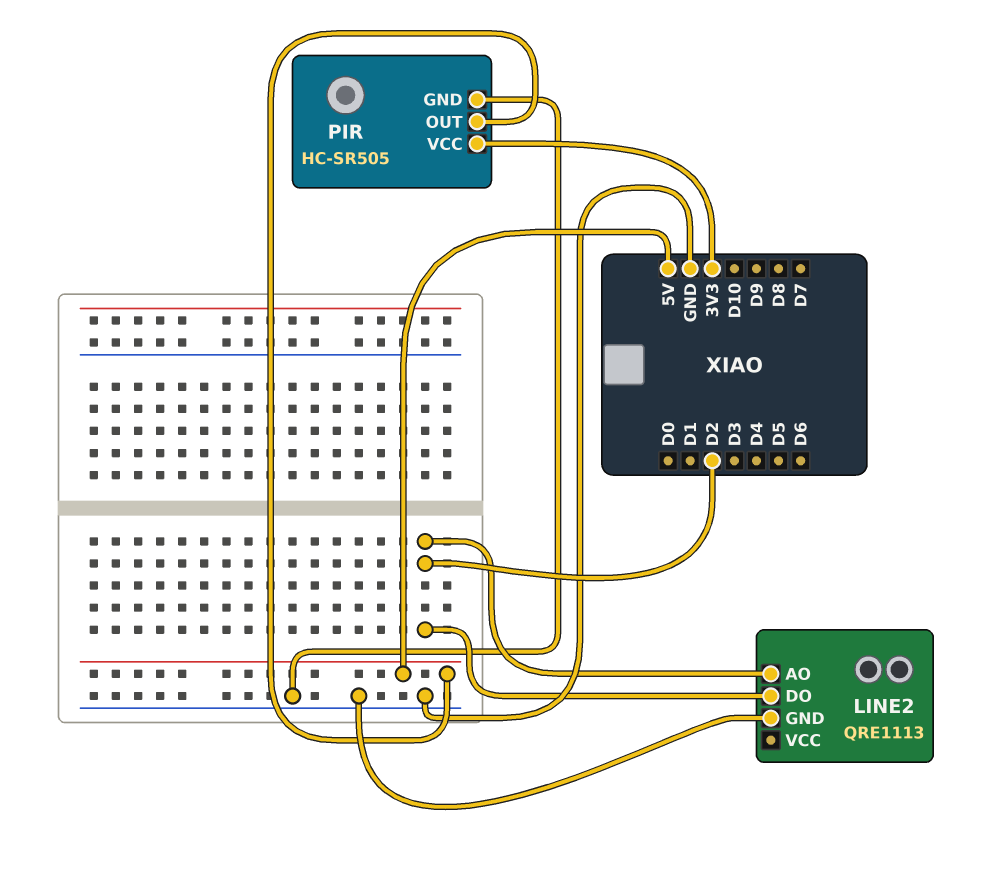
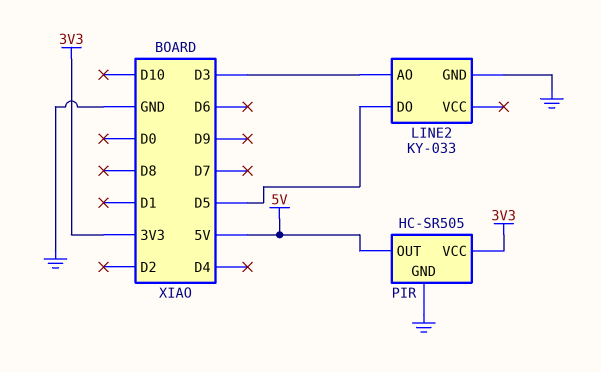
LINE2: QRE1113 -> KY-033
LINE2 pin AO: D2 -> D3
LINE2 pin DO: D2 -> D5

